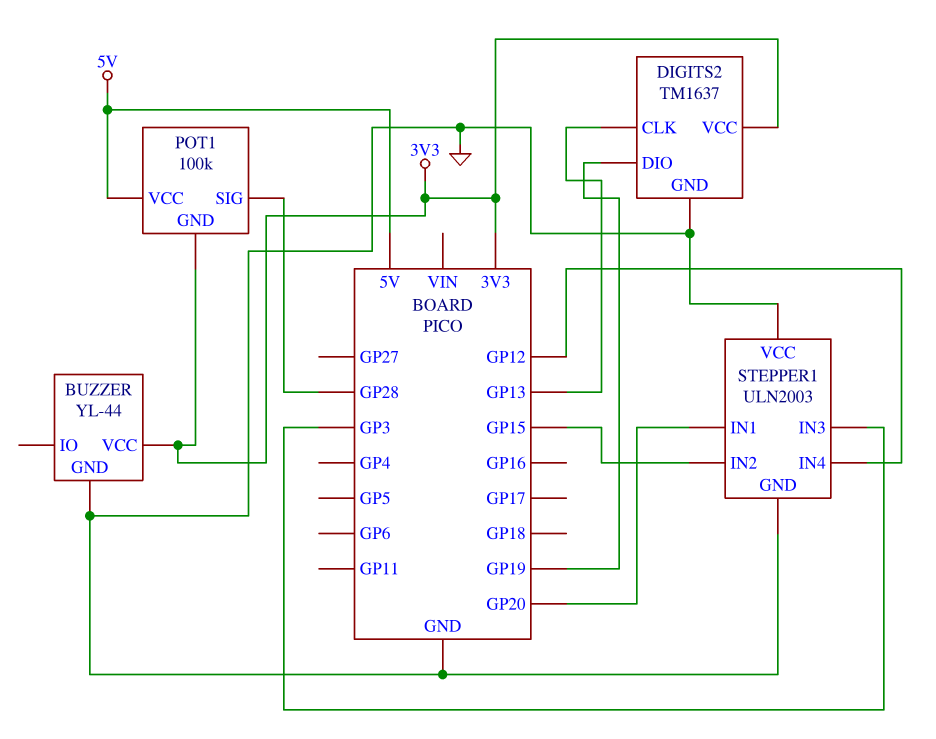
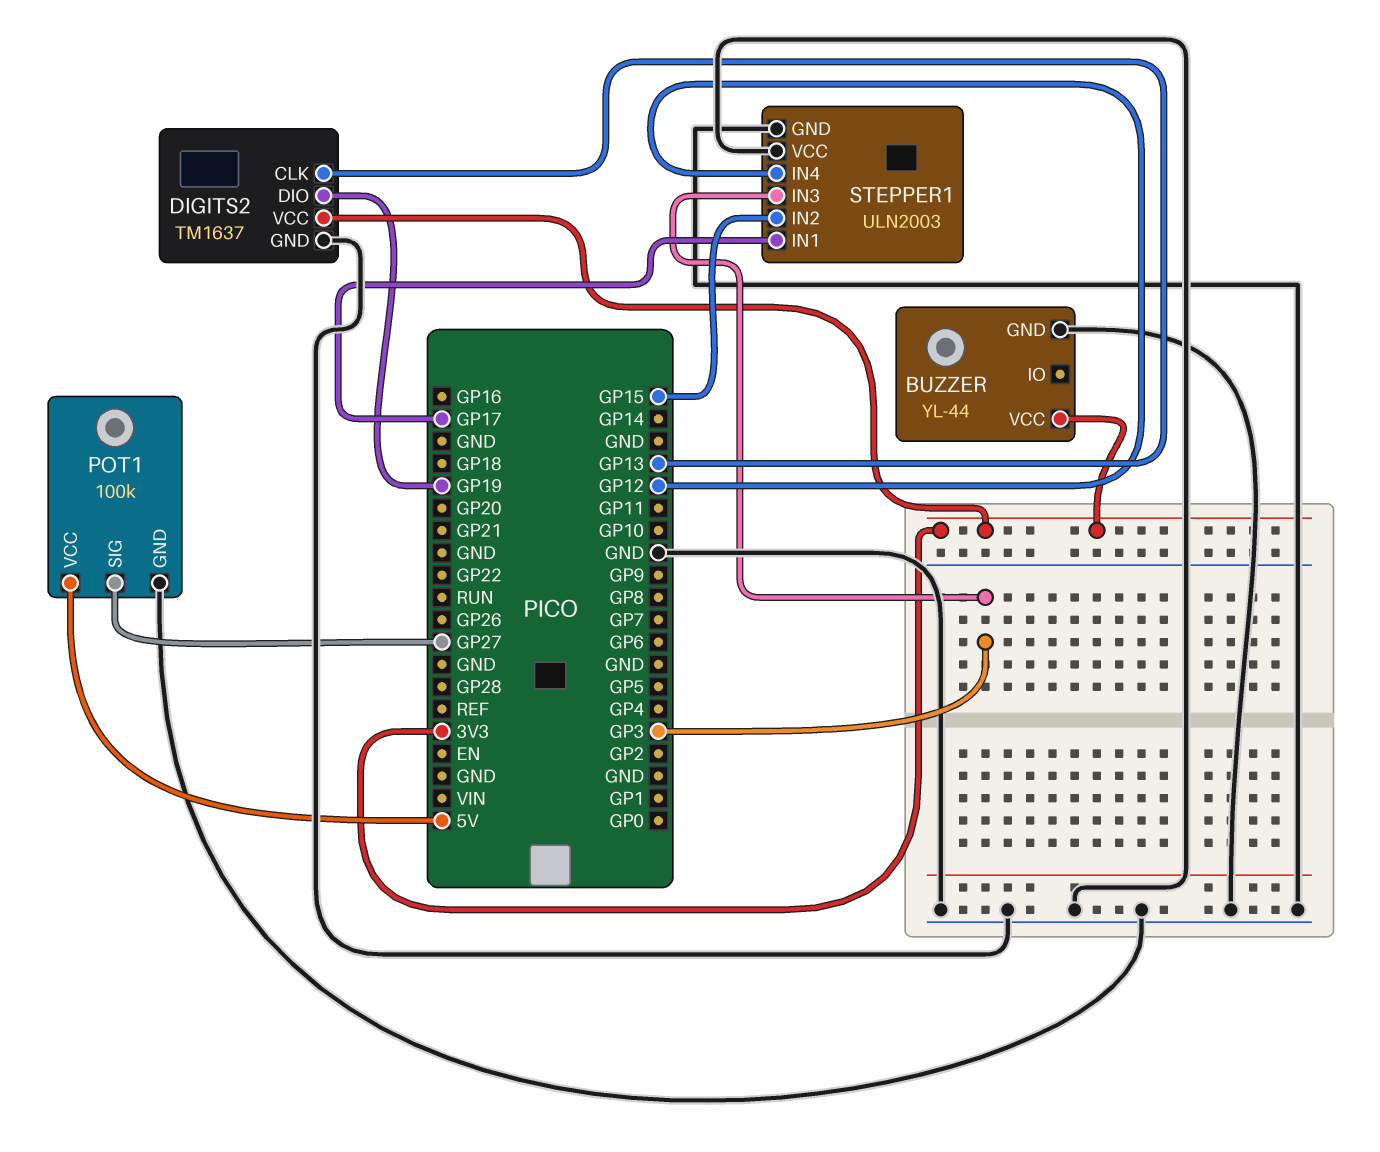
POT1 pin GND: 3V3 -> GND
POT1 pin SIG: GP28 -> GP27
STEPPER1 pin IN1: GP20 -> GP17

